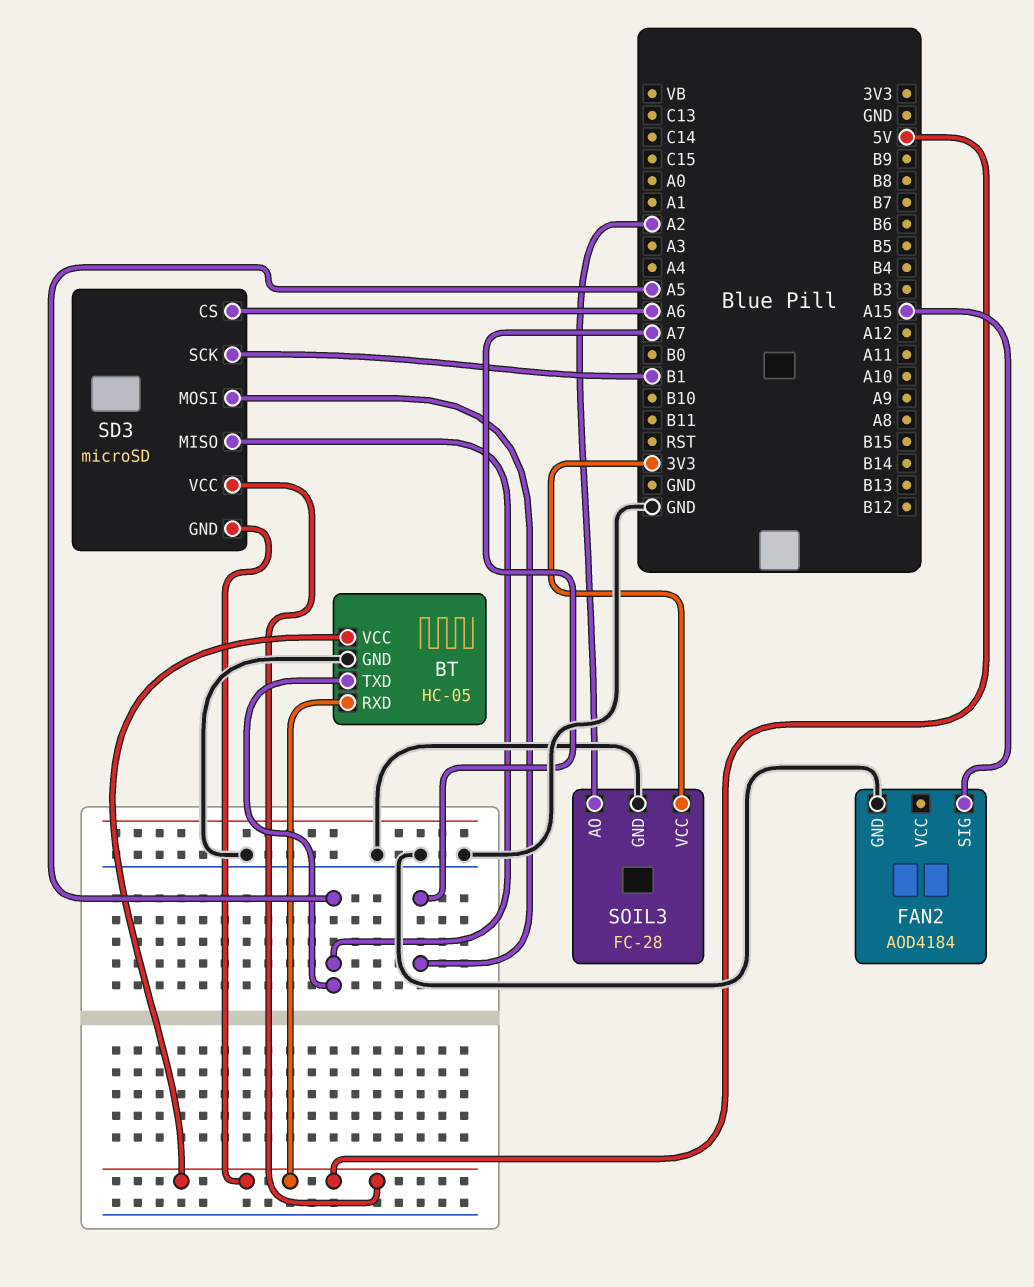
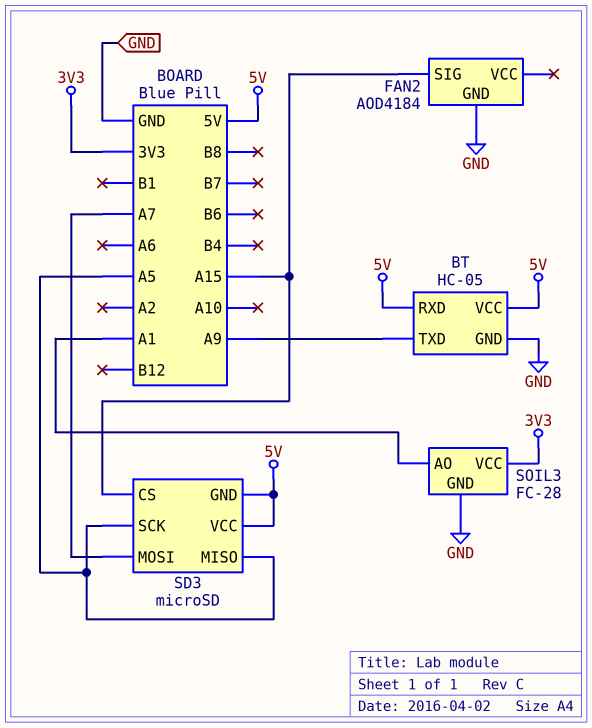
BT pin TXD: A5 -> A9
SD3 pin CS: A6 -> A15
SD3 pin SCK: B1 -> A5
SOIL3 pin AO: A2 -> A1

